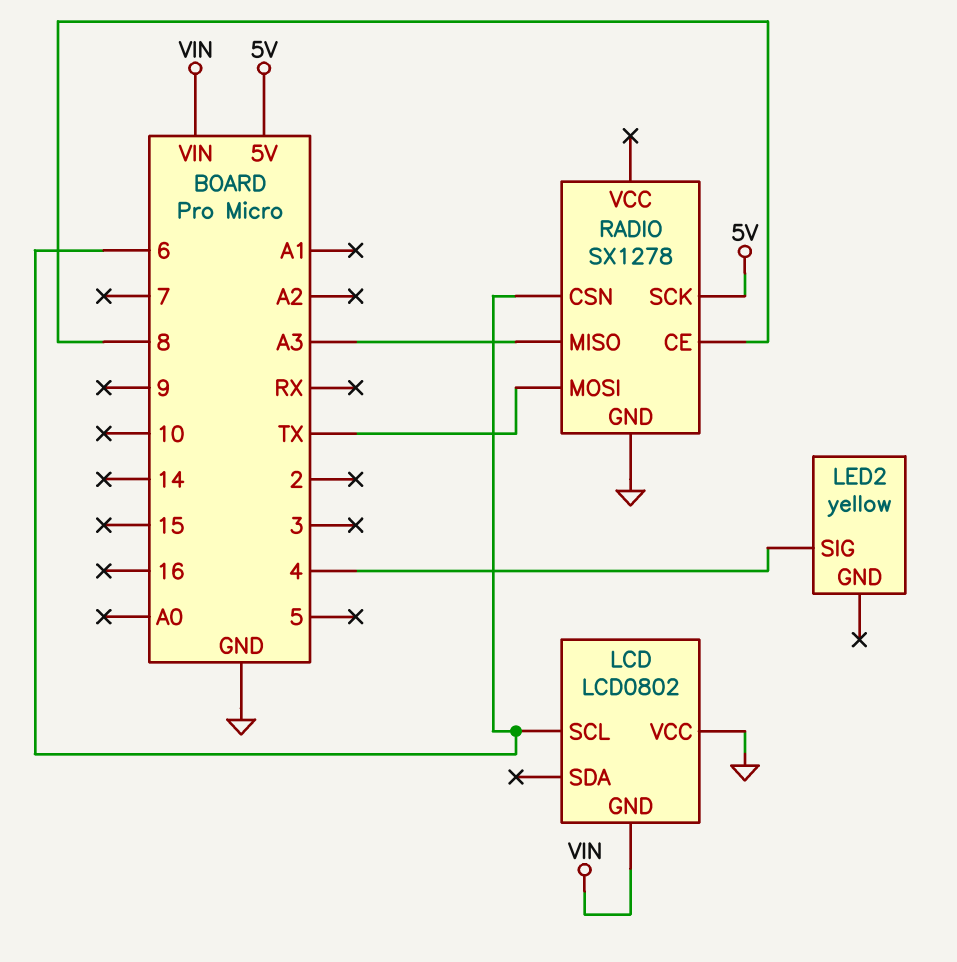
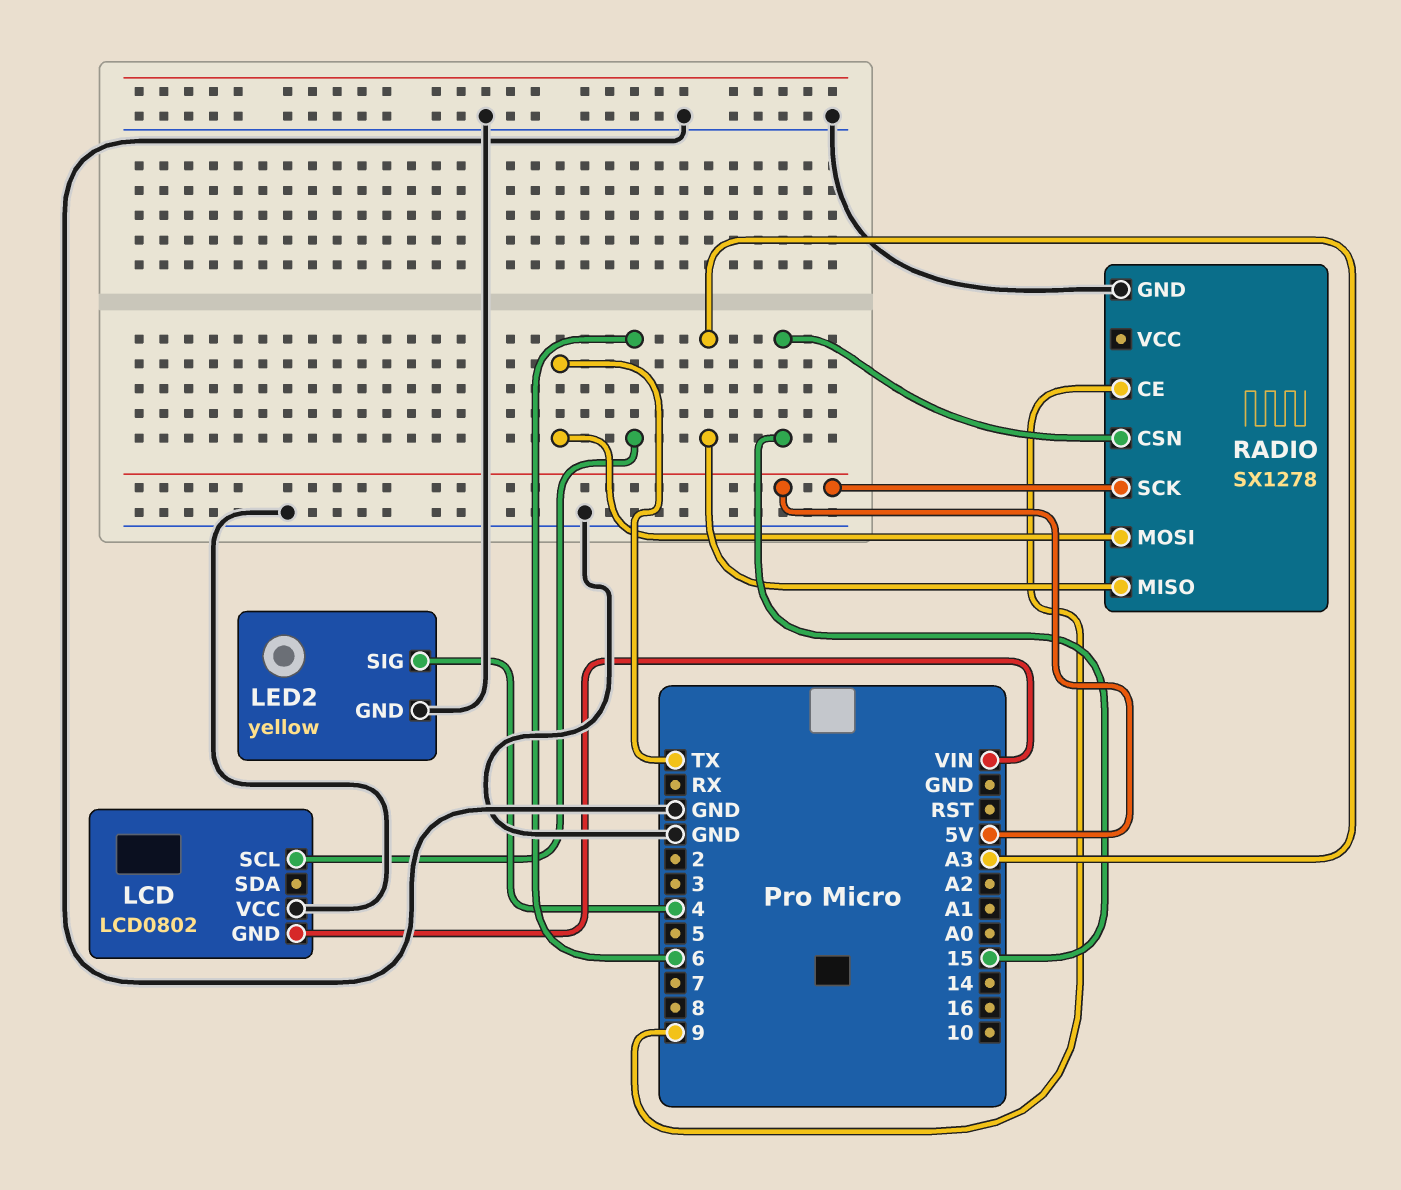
LED2 pin GND: none -> GND
RADIO pin CE: 8 -> 9
RADIO pin CSN: 6 -> 15

